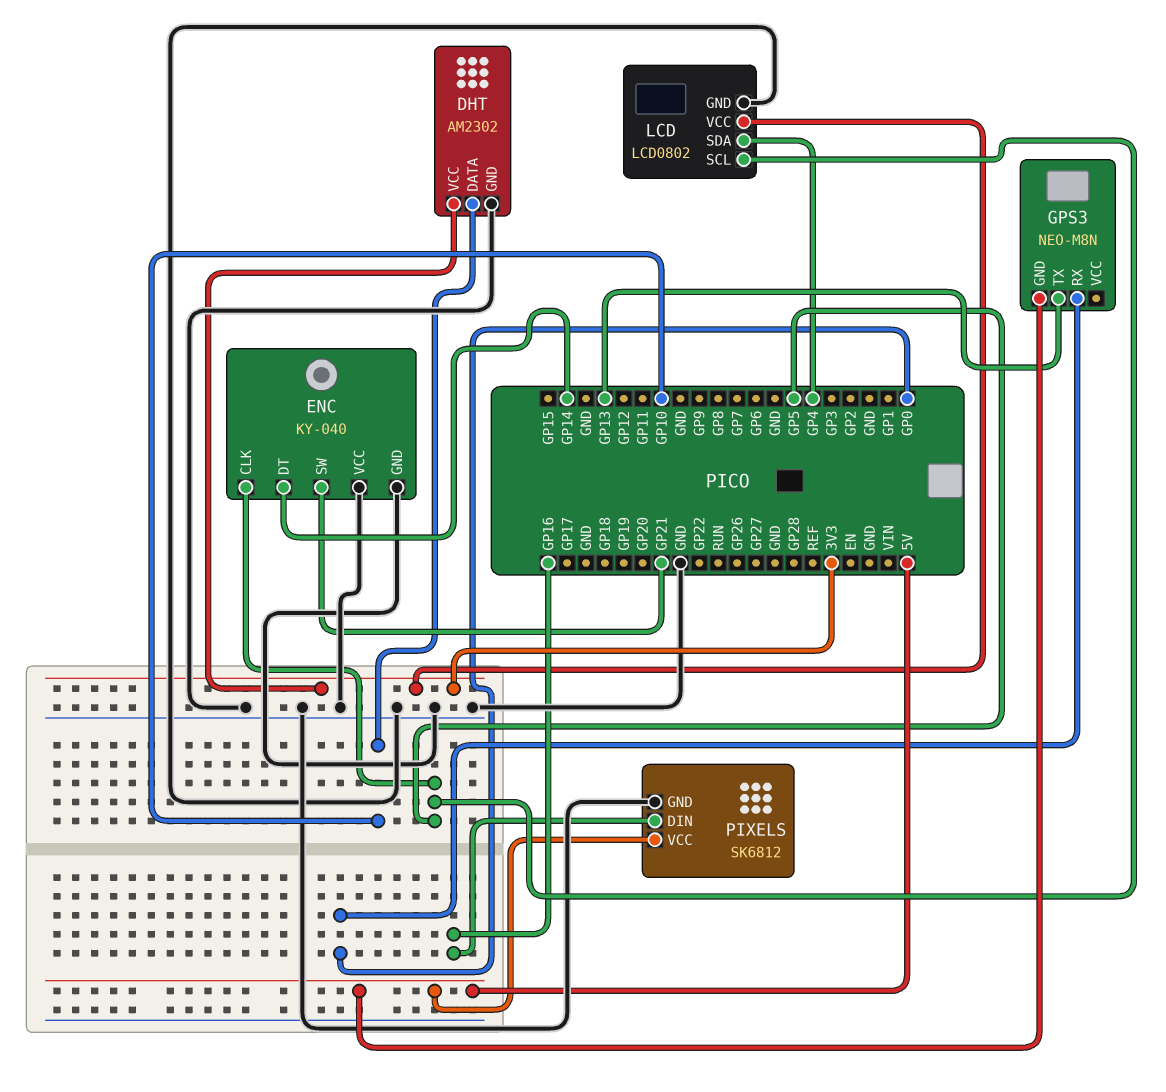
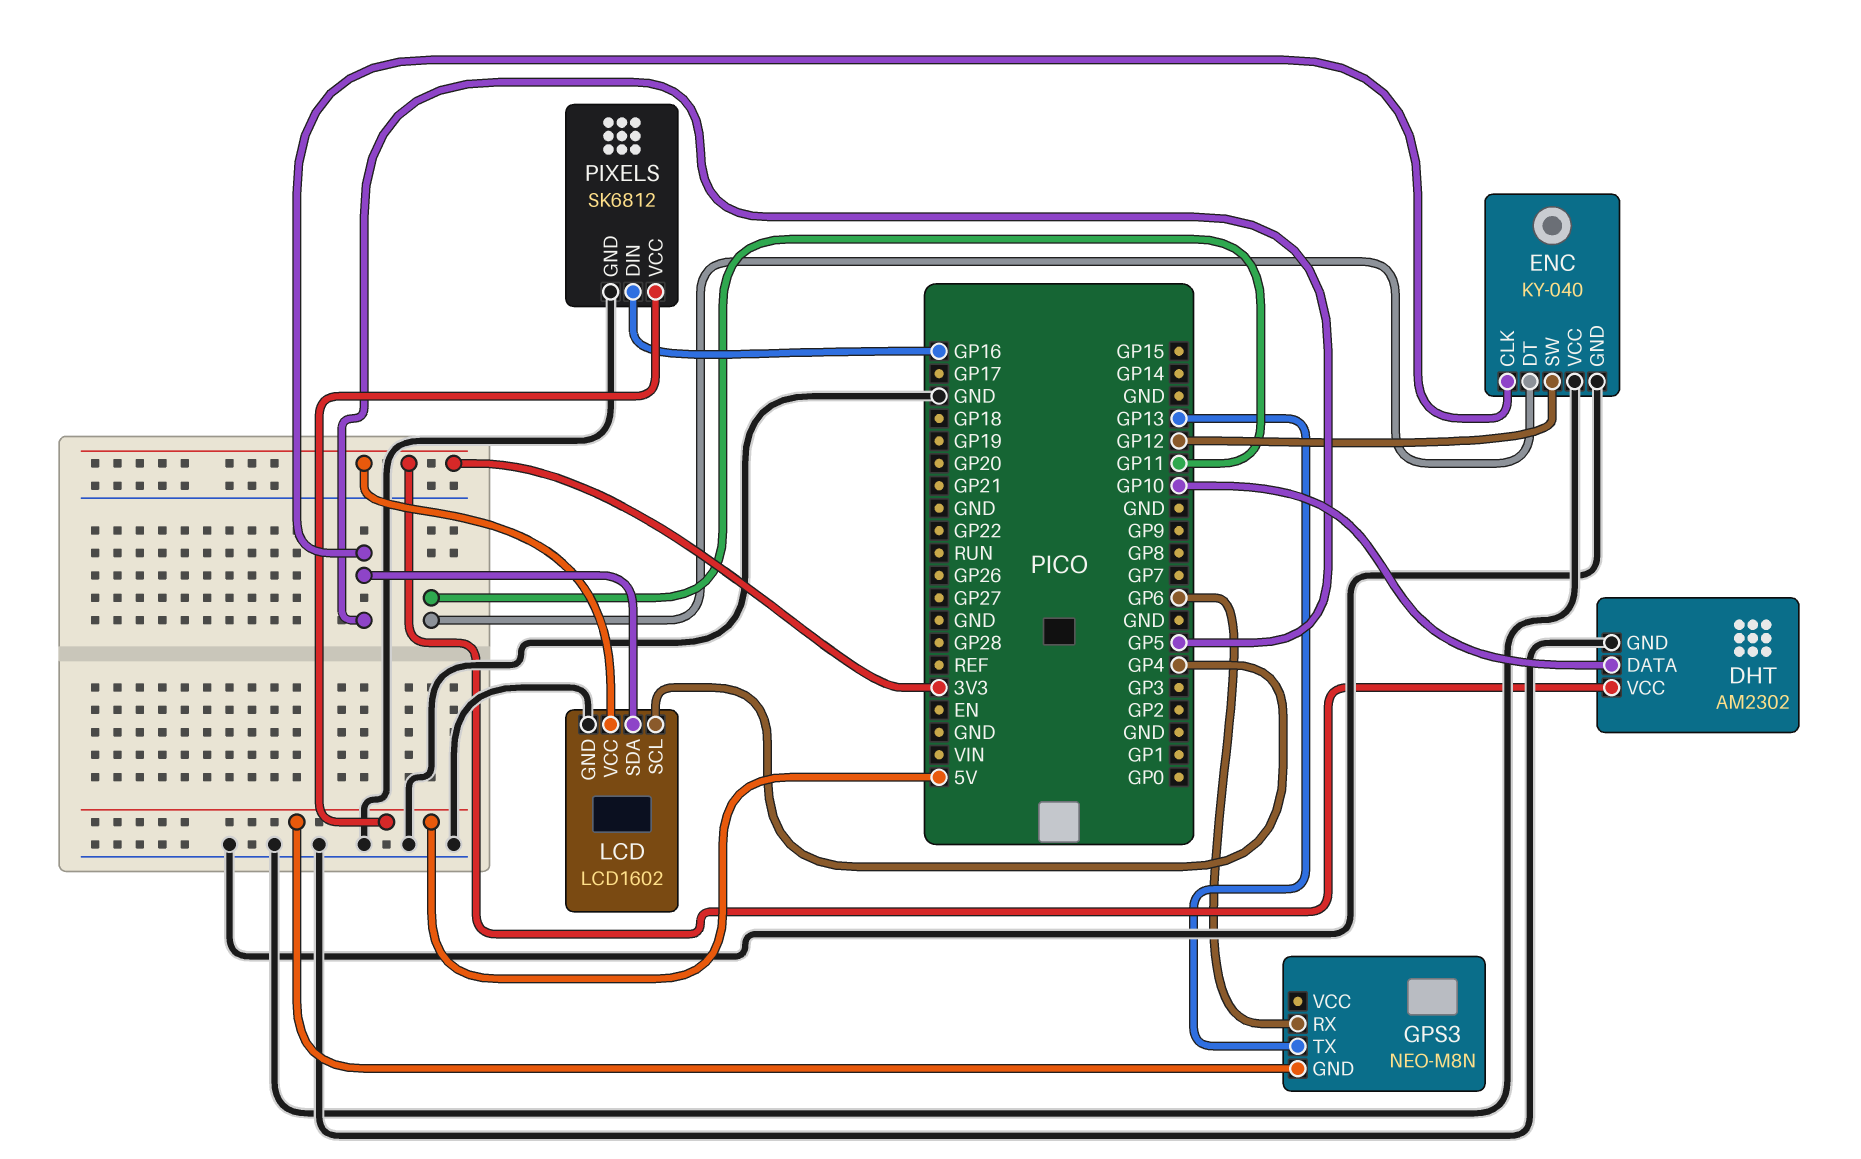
ENC pin DT: GP14 -> GP11
ENC pin SW: GP21 -> GP12
GPS3 pin RX: GP0 -> GP6
LCD: LCD0802 -> LCD1602
LCD pin SCL: GP5 -> GP4
LCD pin SDA: GP4 -> GP5

